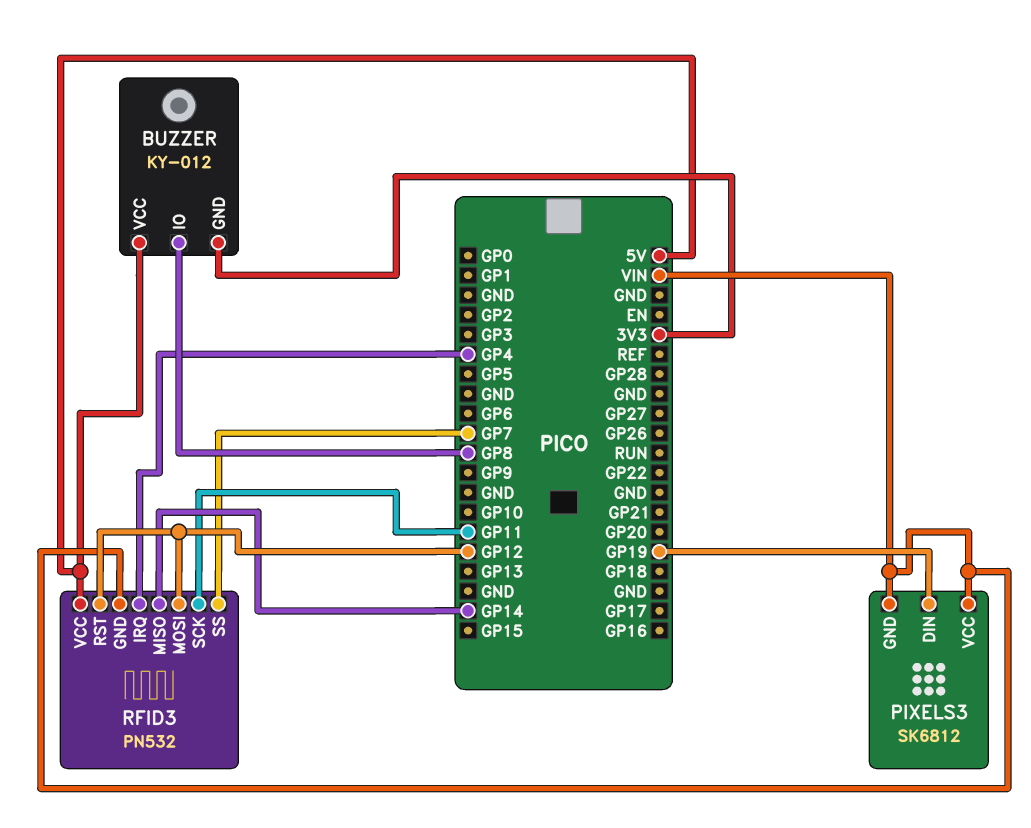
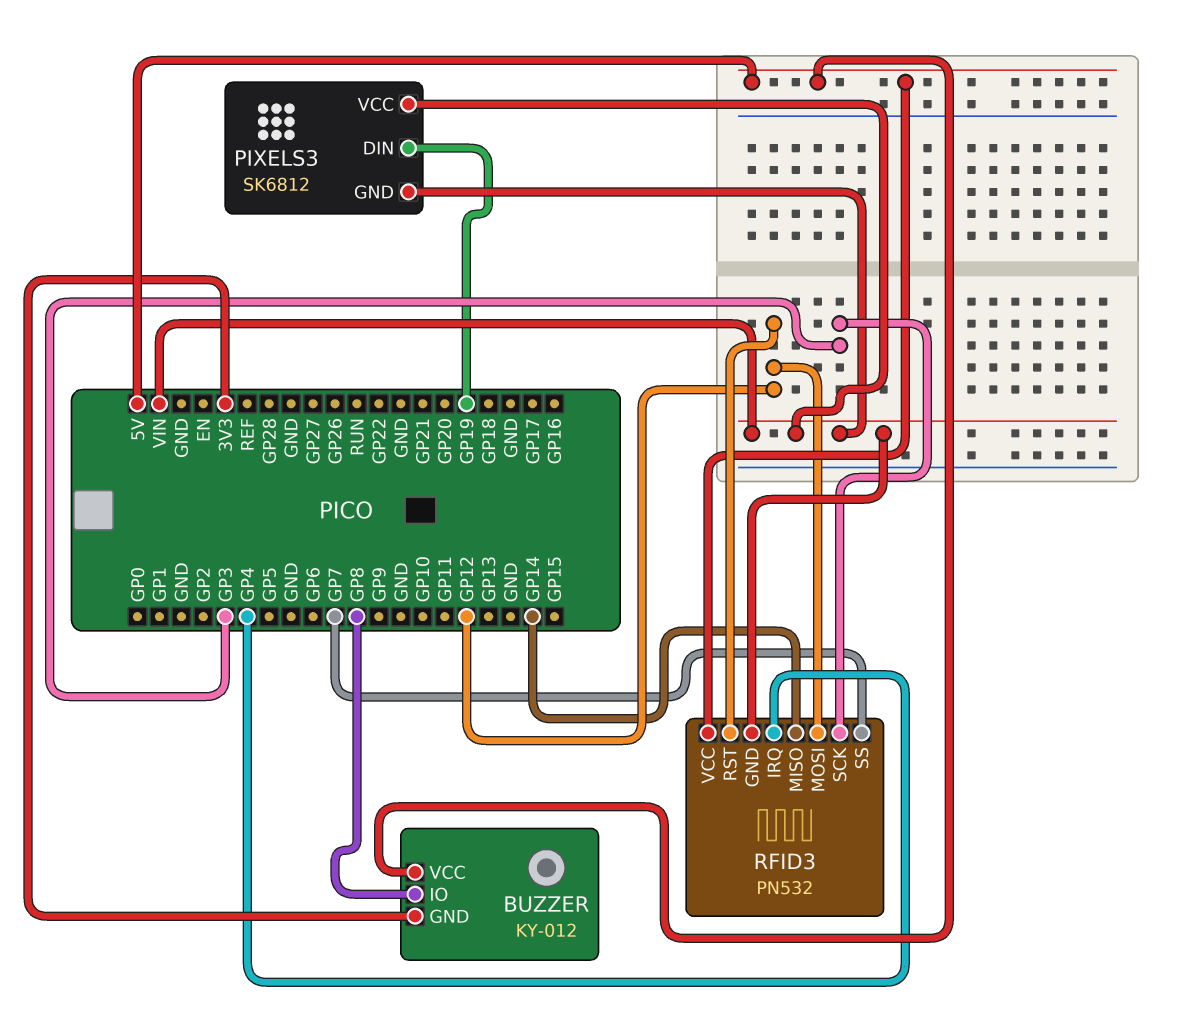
RFID3 pin SCK: GP11 -> GP3

